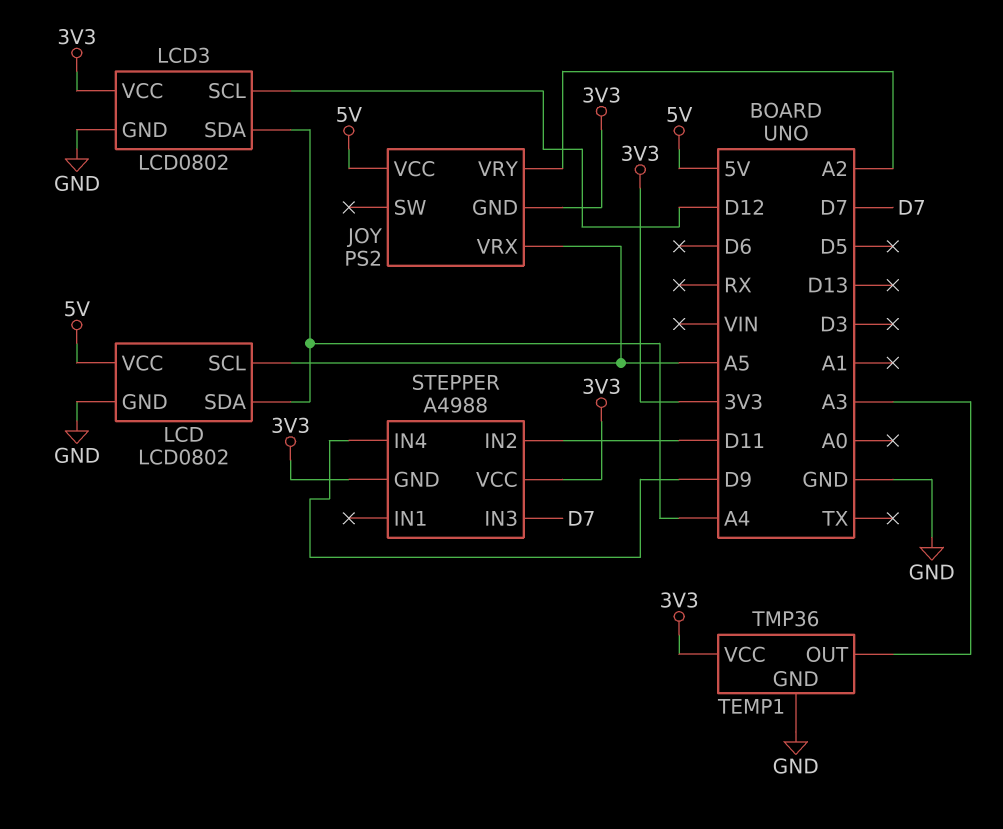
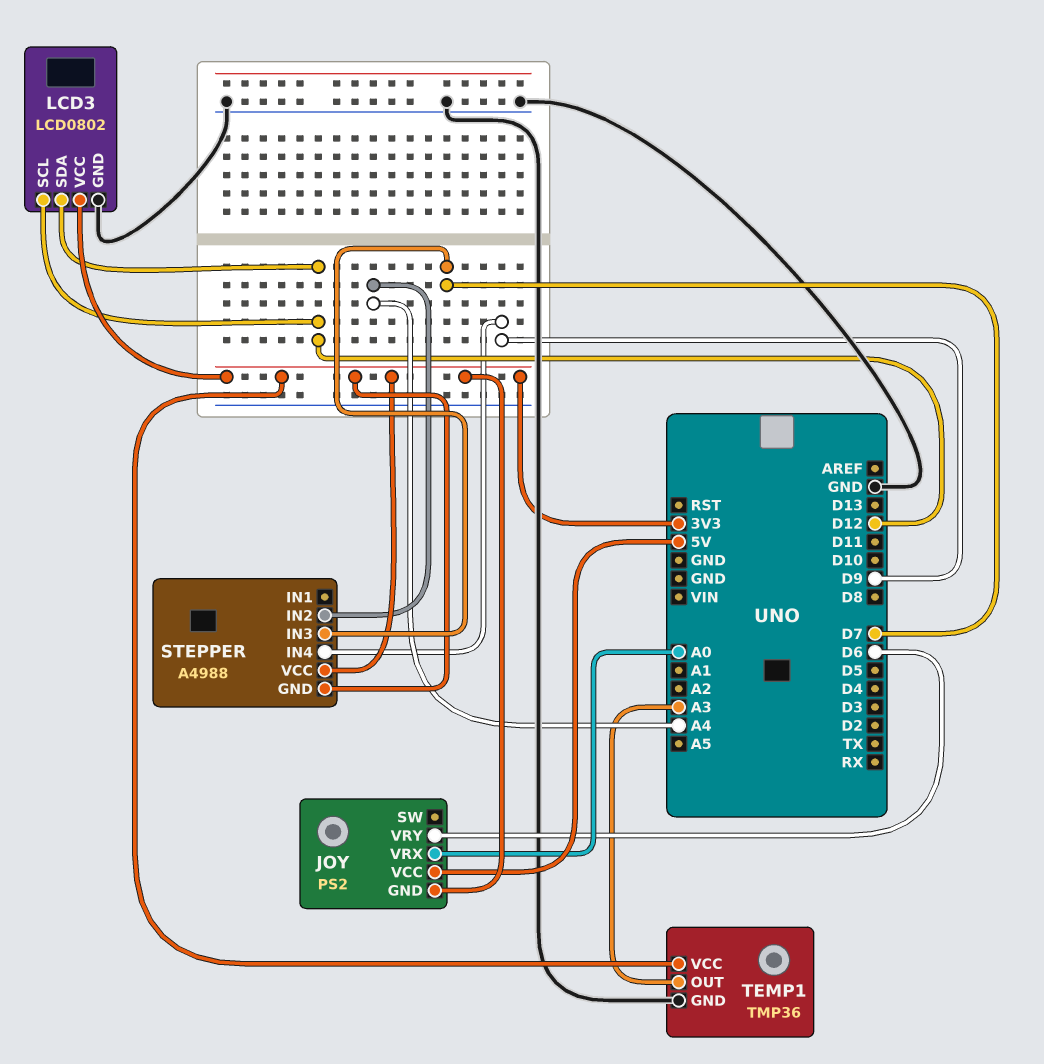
JOY pin VRX: A5 -> A0
JOY pin VRY: A2 -> D6
LCD: LCD0802 -> none
LCD pin GND: GND -> none
LCD pin SCL: A5 -> none
LCD pin SDA: A4 -> none
LCD pin VCC: 5V -> none
LCD3 pin SDA: A4 -> D12
STEPPER pin IN2: D11 -> A4

